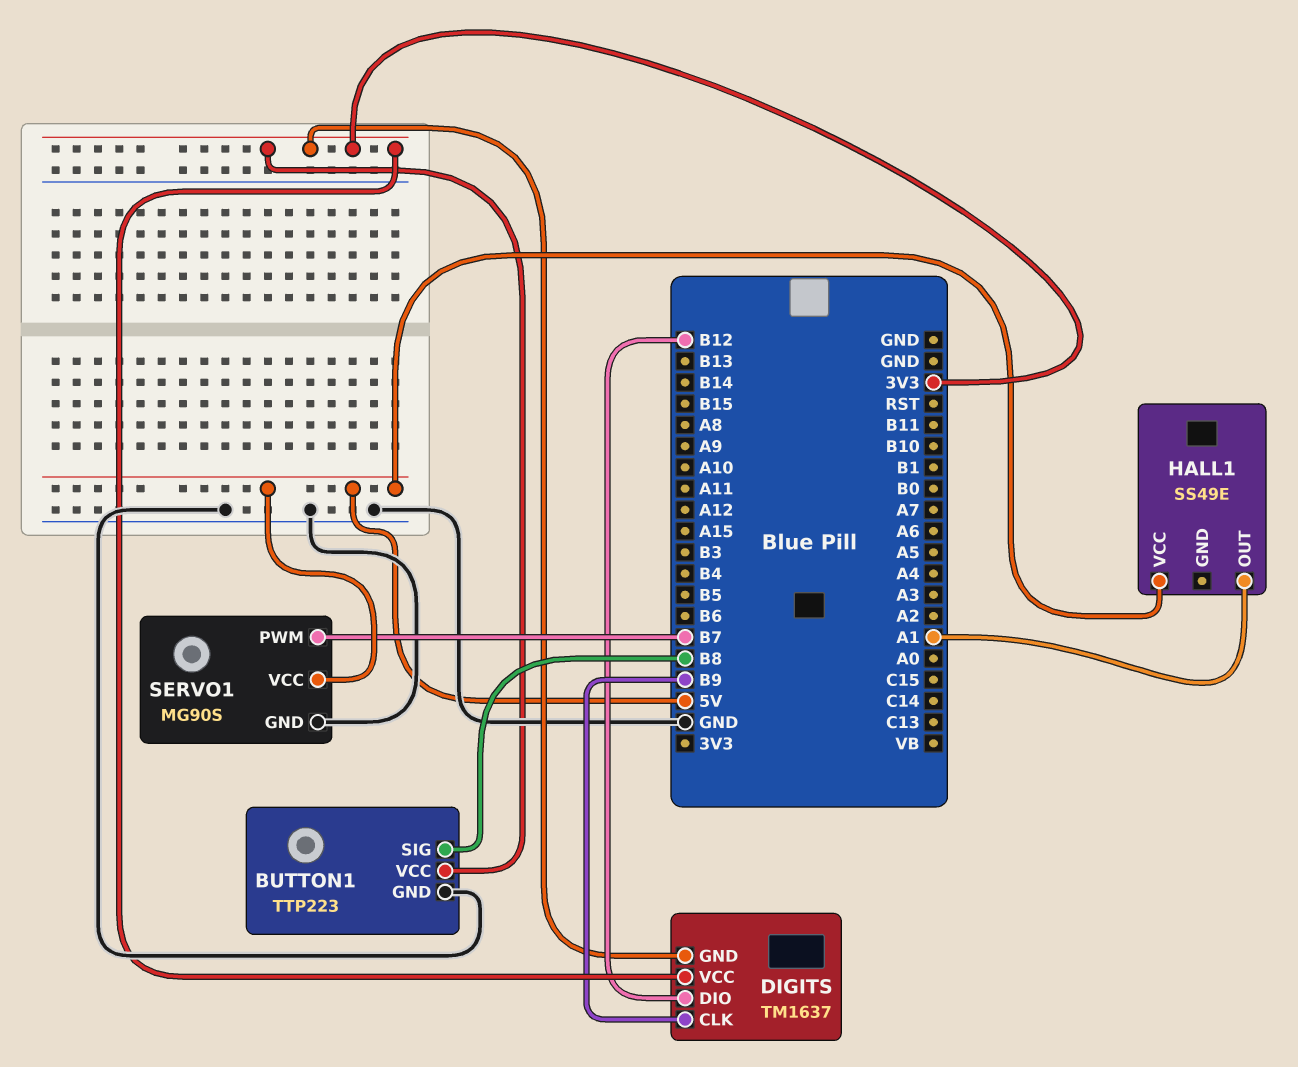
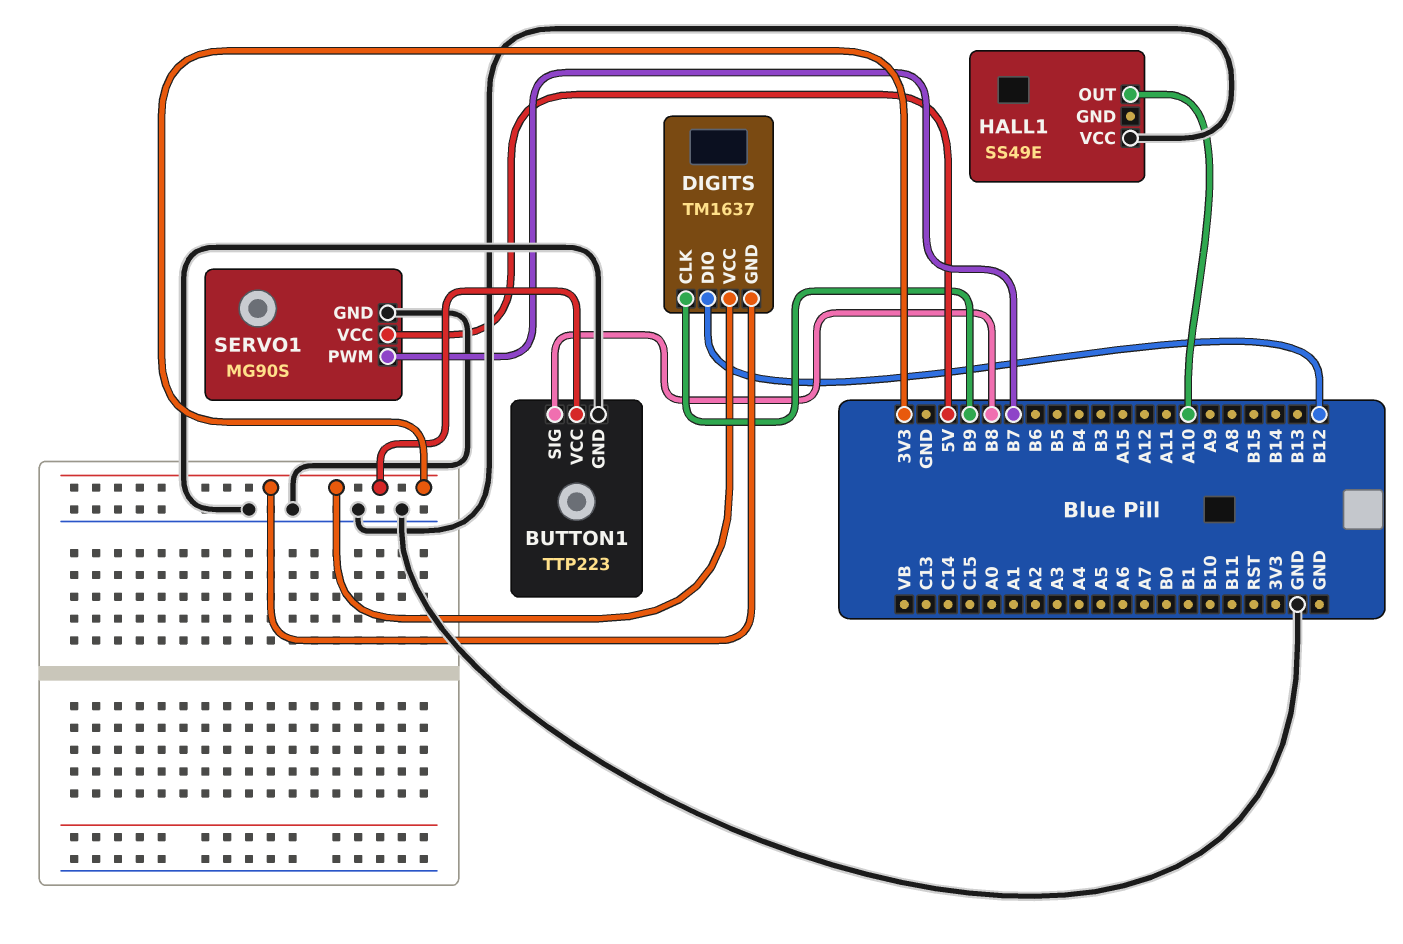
HALL1 pin OUT: A1 -> A10
HALL1 pin VCC: 5V -> GND

